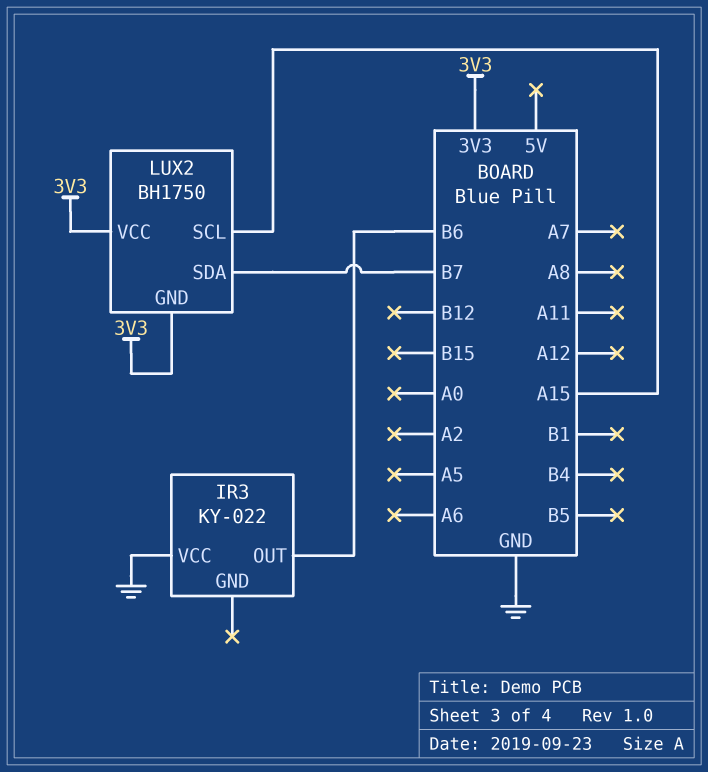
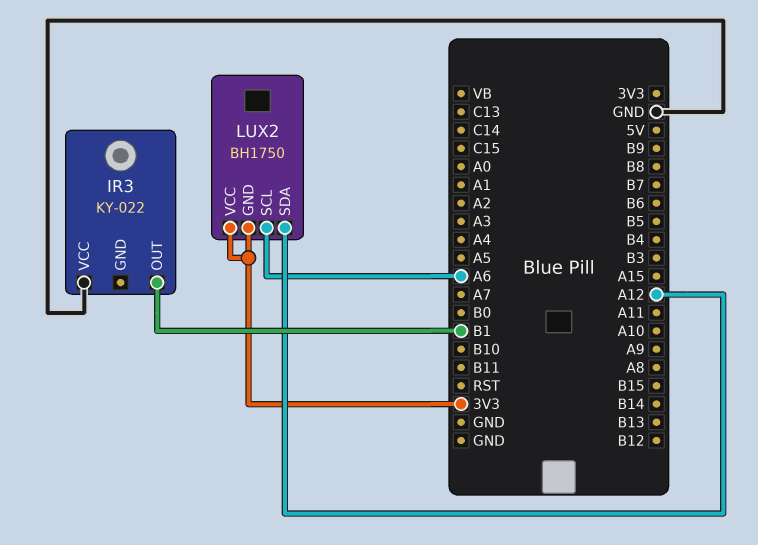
IR3 pin OUT: B6 -> B1
LUX2 pin SCL: A15 -> A6
LUX2 pin SDA: B7 -> A12

